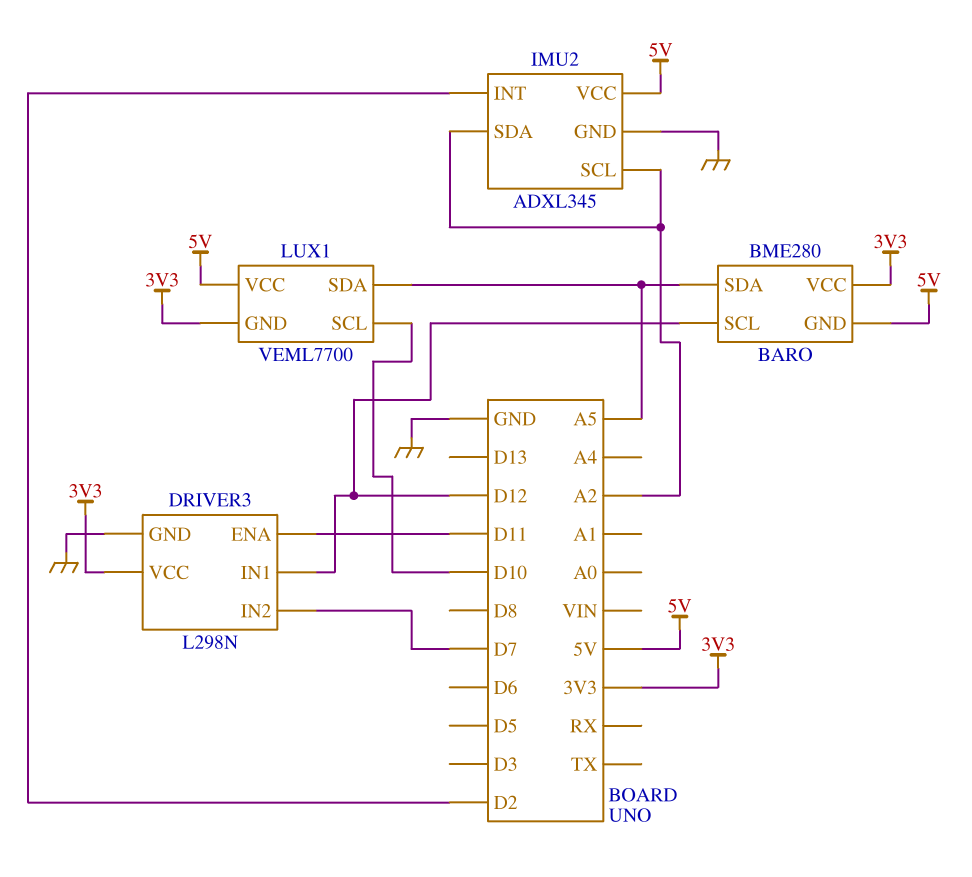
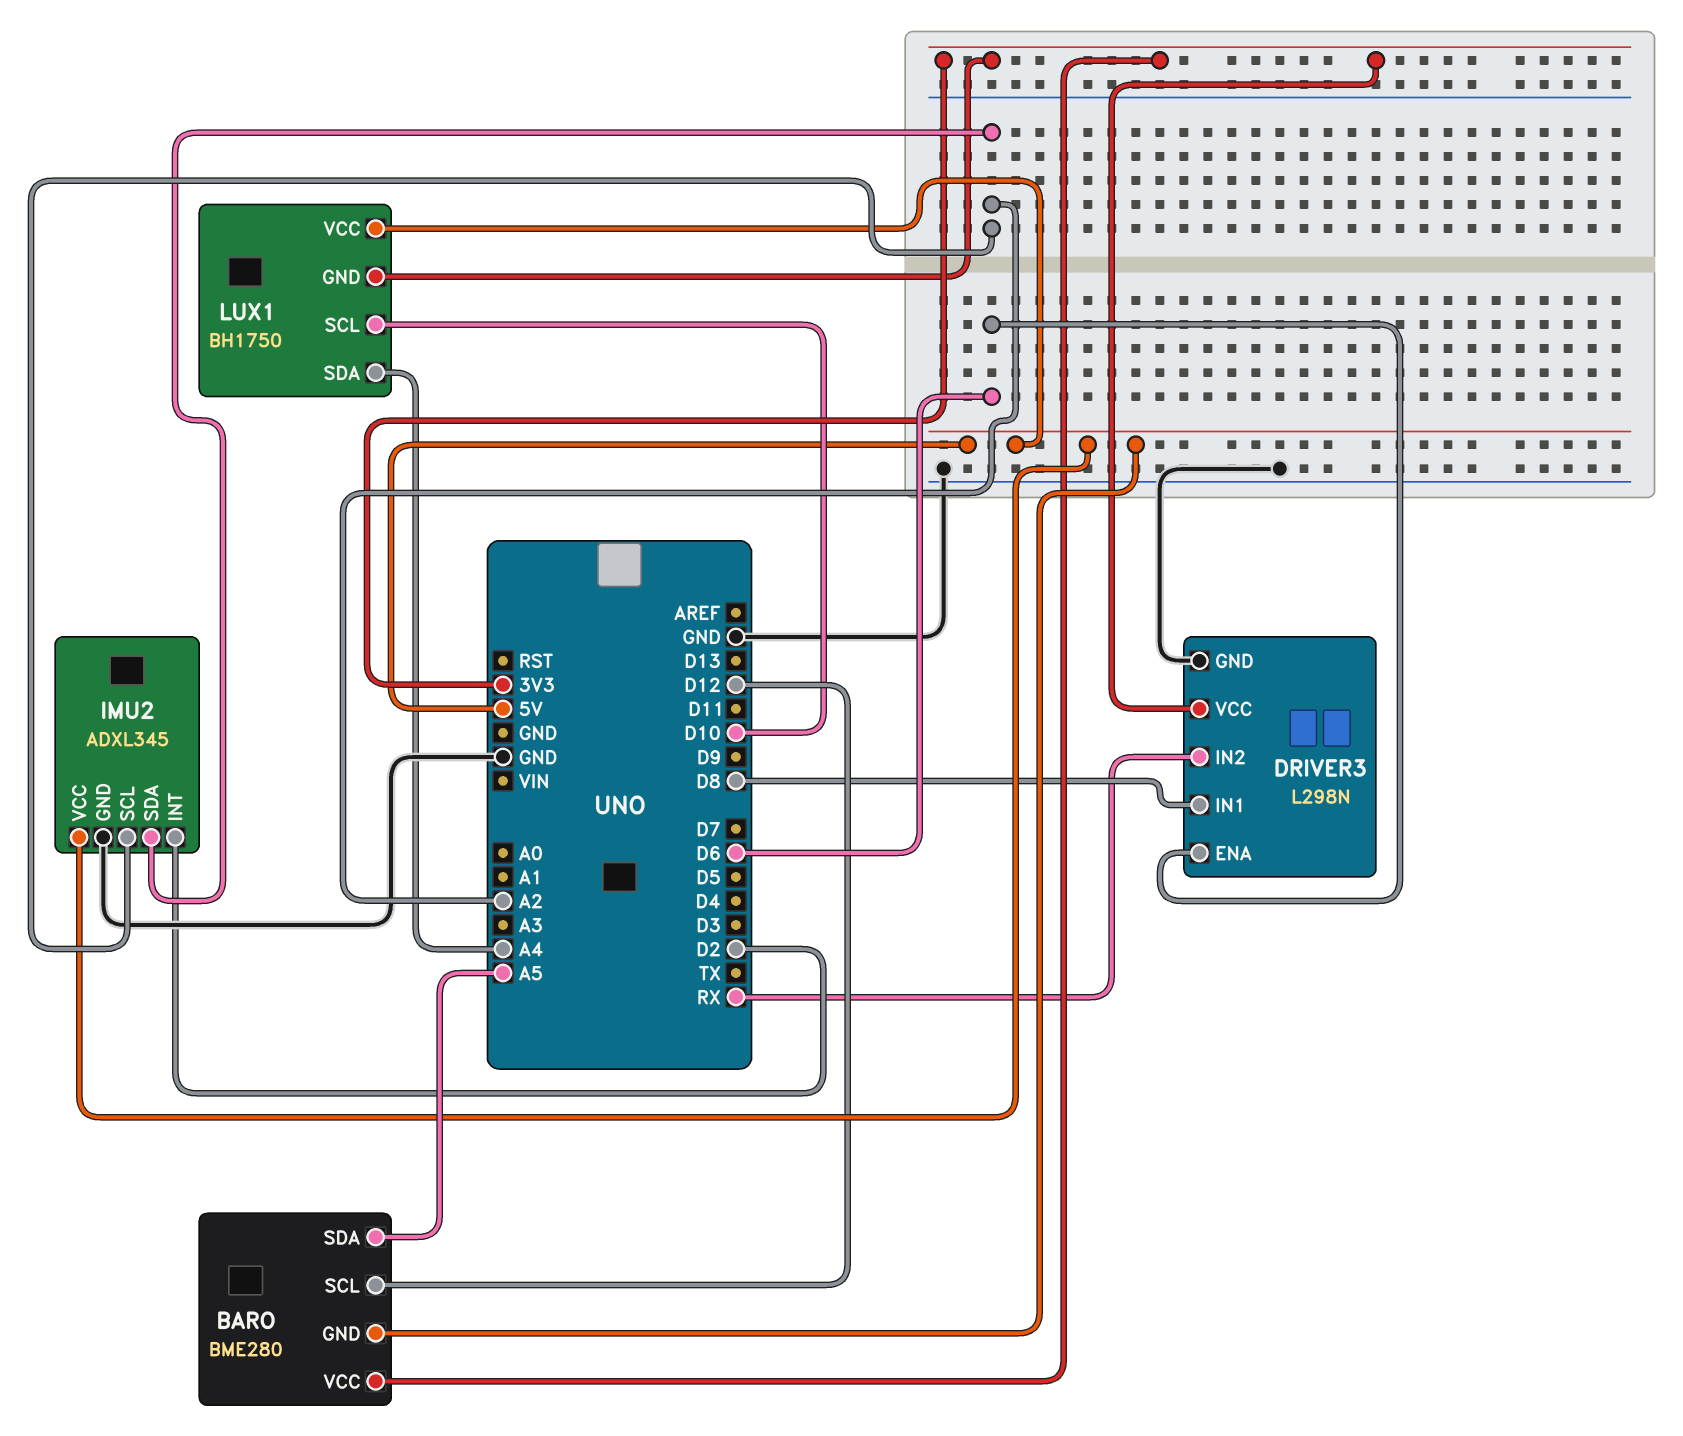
DRIVER3 pin ENA: D11 -> D6
DRIVER3 pin IN1: D12 -> D8
DRIVER3 pin IN2: D7 -> RX
LUX1: VEML7700 -> BH1750
LUX1 pin SDA: A5 -> A4

